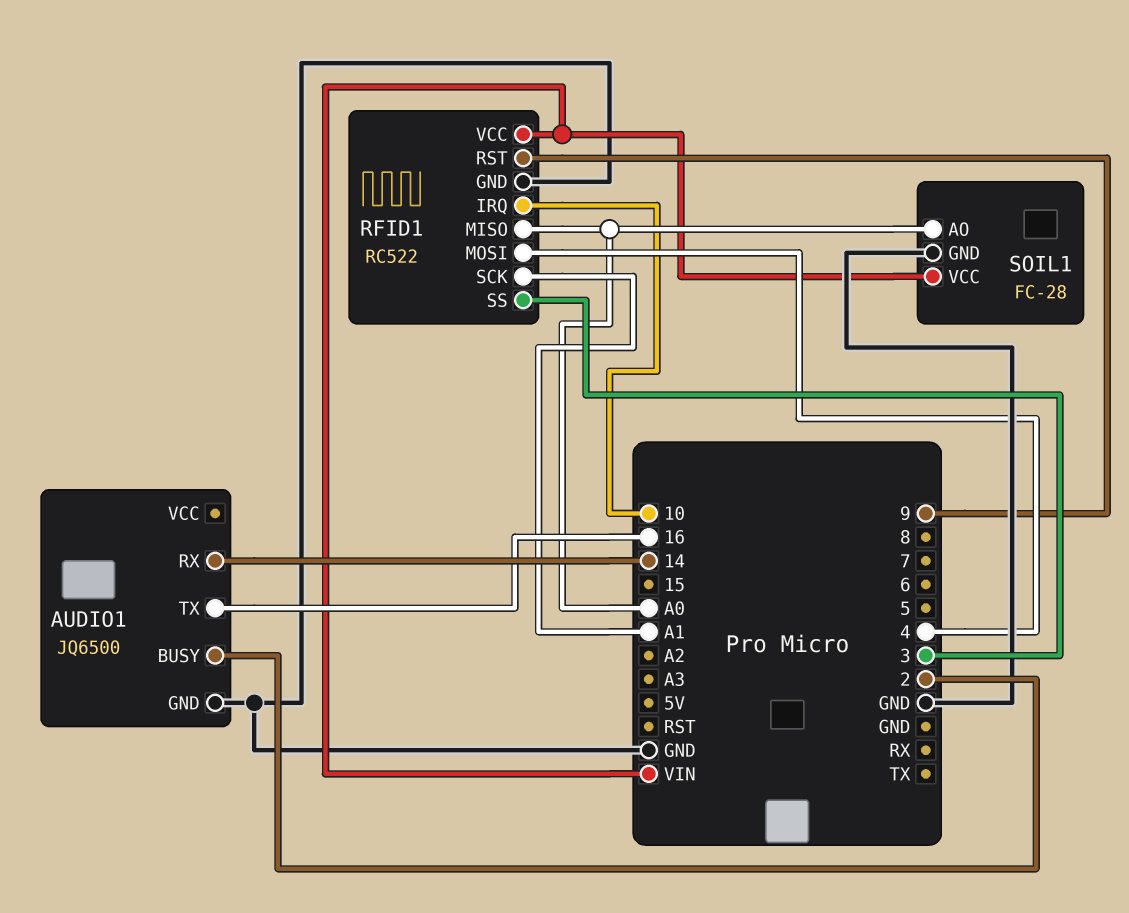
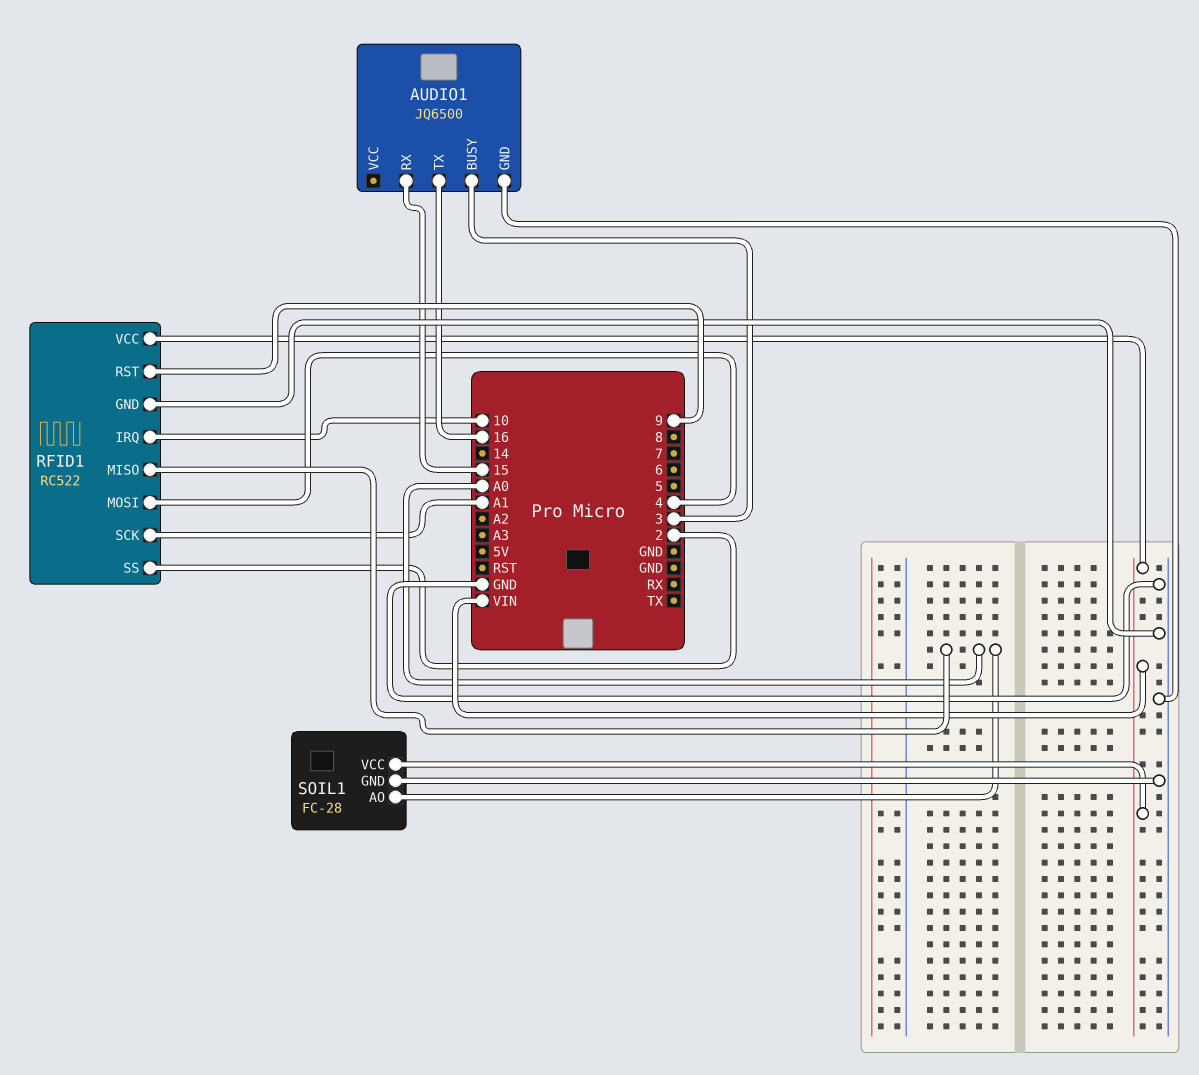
AUDIO1 pin BUSY: 2 -> 3
AUDIO1 pin RX: 14 -> 15
RFID1 pin SS: 3 -> 2

